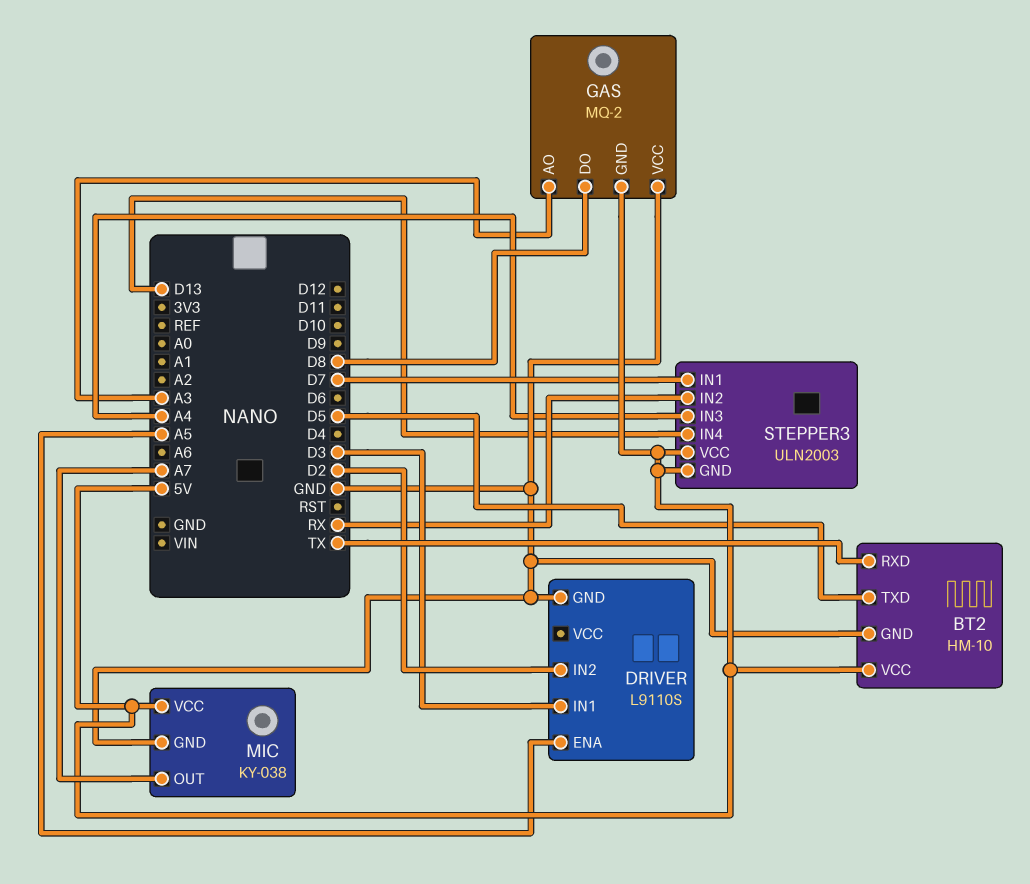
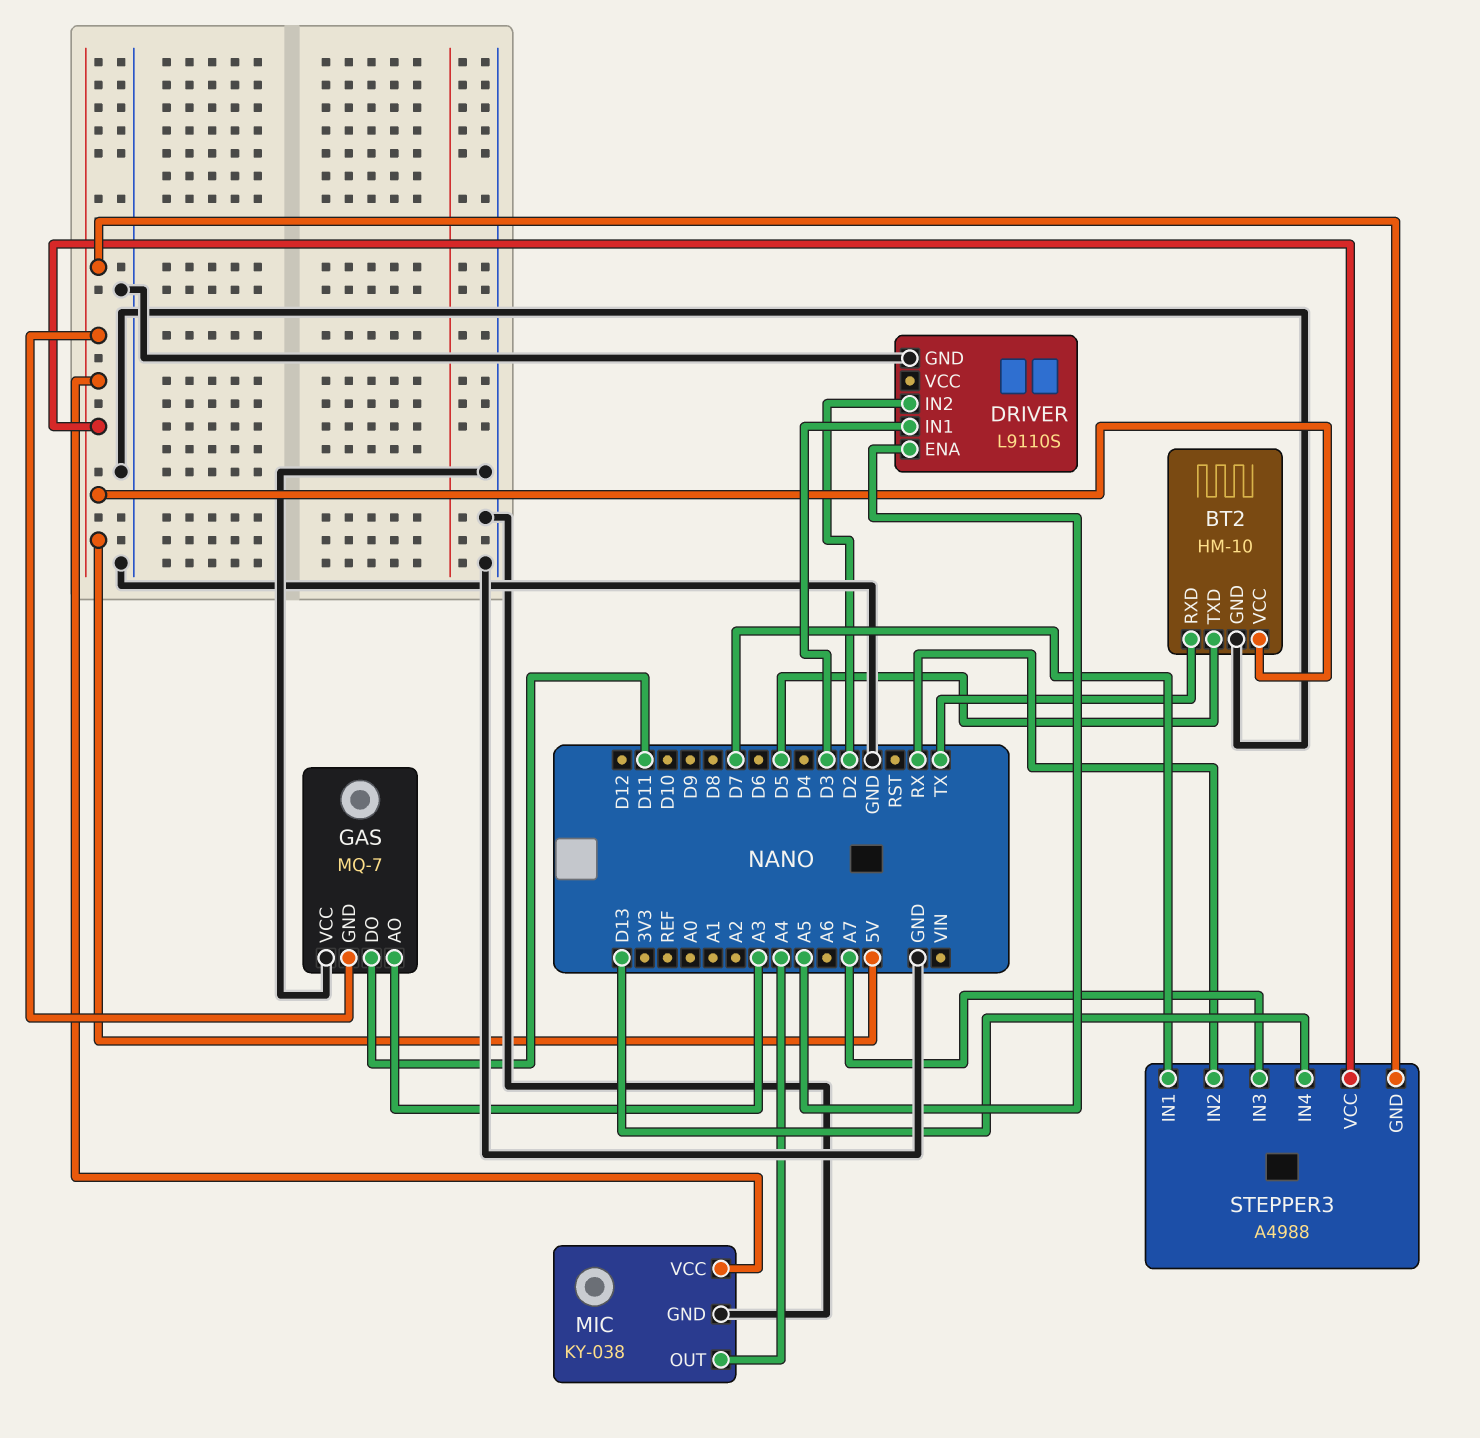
GAS: MQ-2 -> MQ-7
GAS pin DO: D8 -> D11
MIC pin OUT: A7 -> A4
STEPPER3: ULN2003 -> A4988
STEPPER3 pin IN3: A4 -> A7

